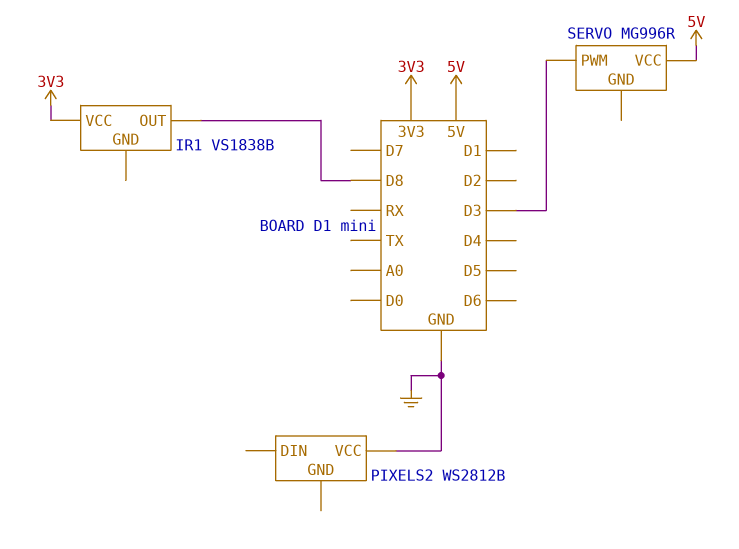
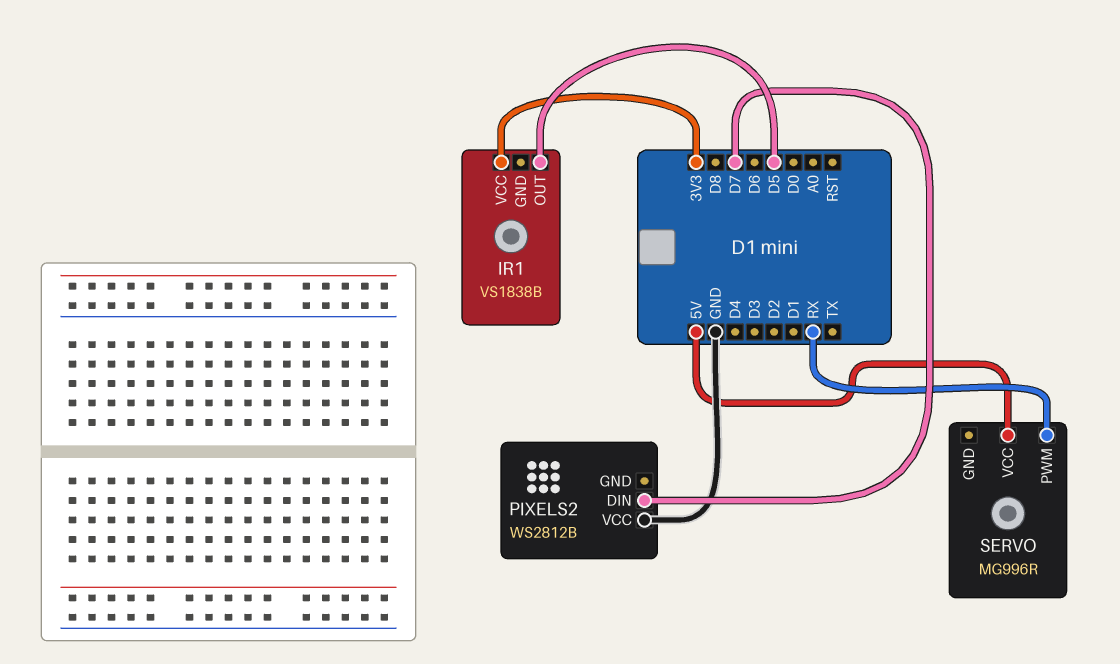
IR1 pin OUT: D8 -> D5
PIXELS2 pin DIN: none -> D7
SERVO pin PWM: D3 -> RX

